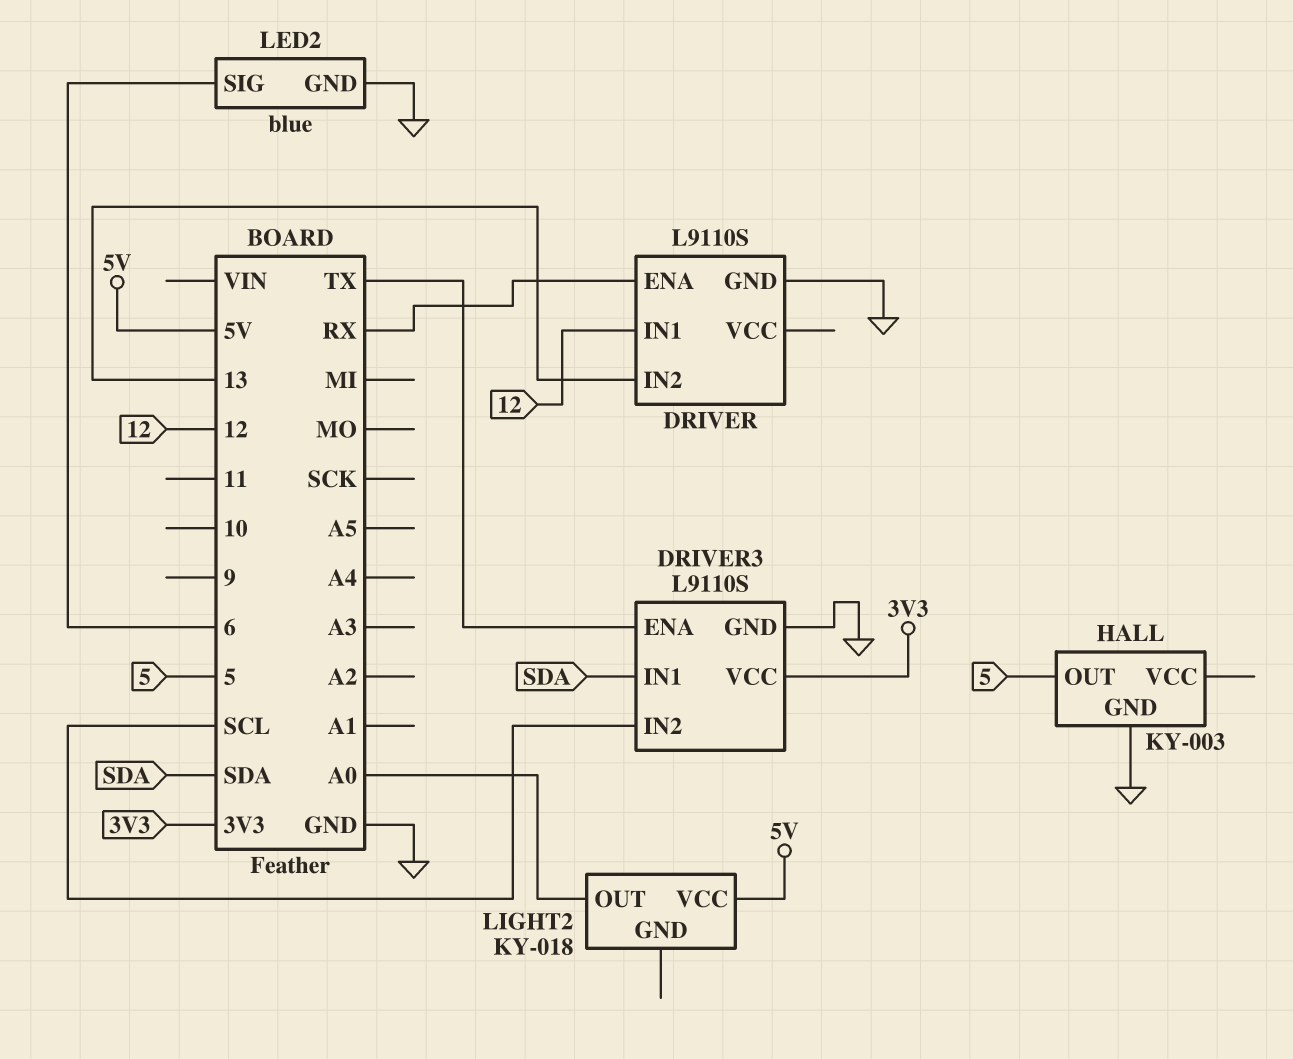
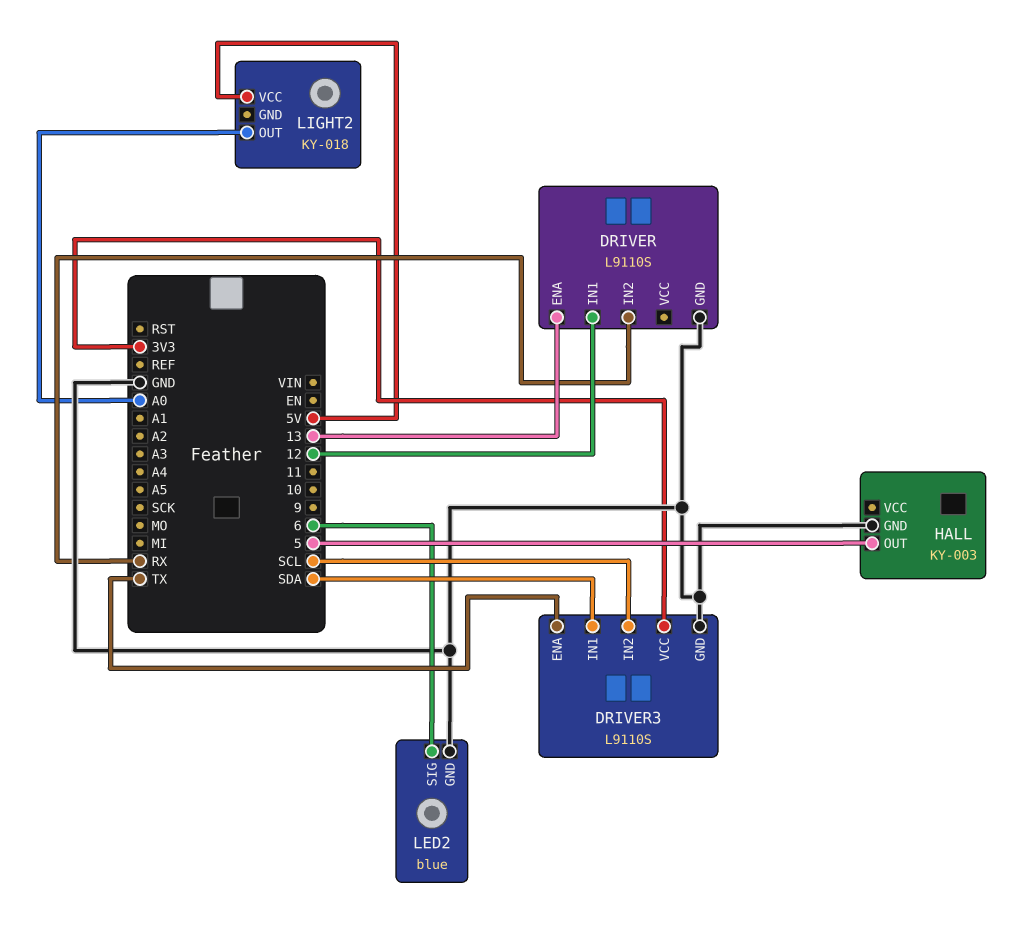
DRIVER pin ENA: RX -> 13
DRIVER pin IN2: 13 -> RX

